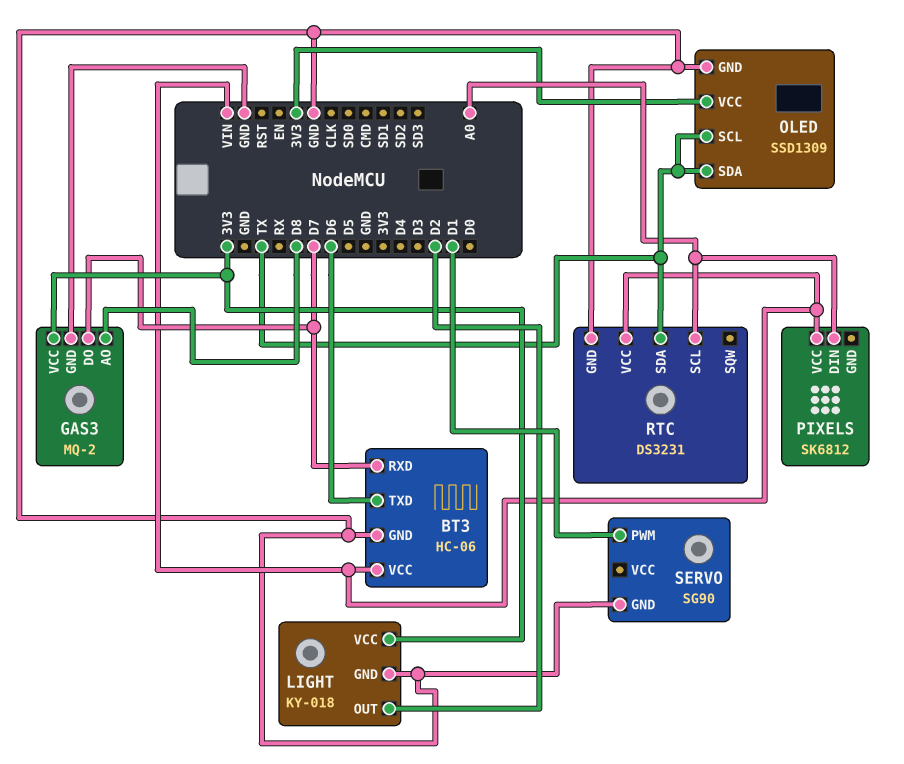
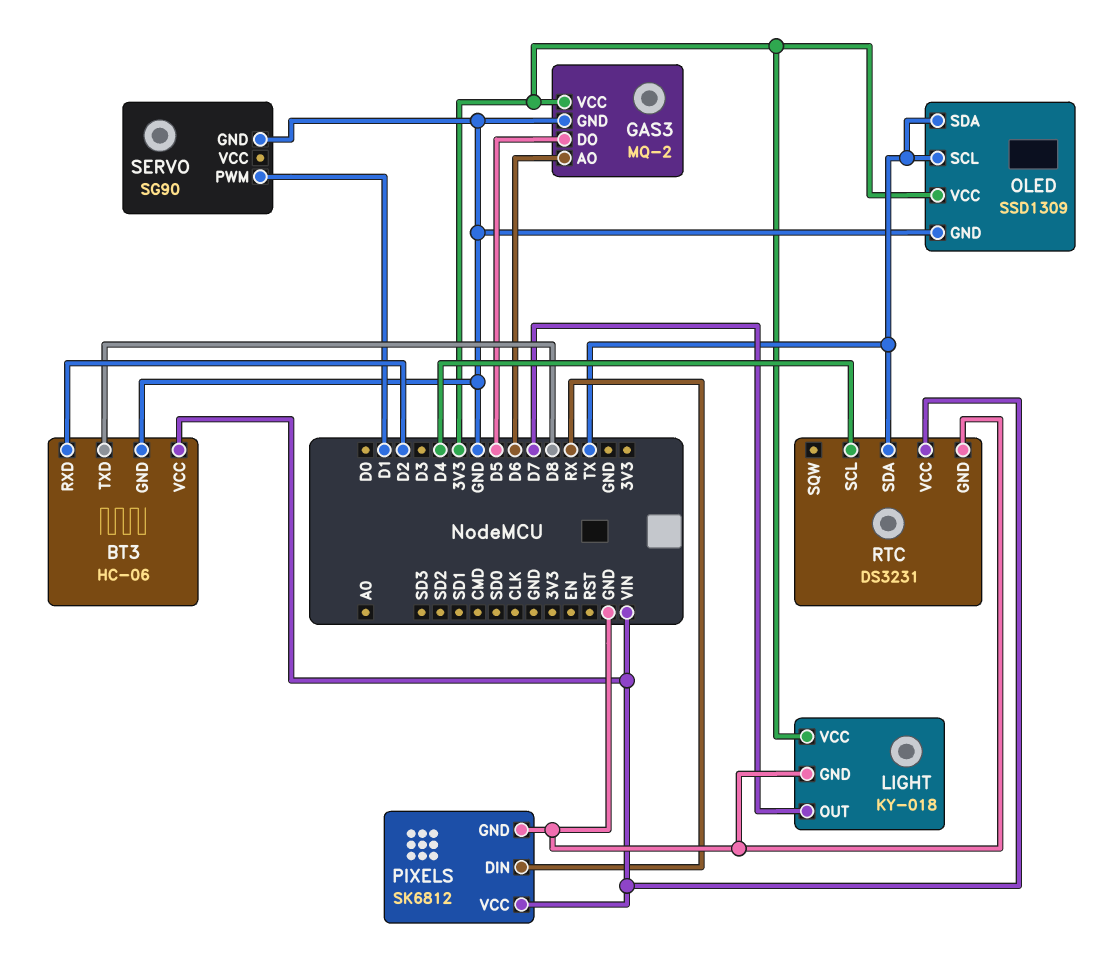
BT3 pin RXD: D7 -> D2
BT3 pin TXD: D6 -> D8
GAS3 pin AO: D8 -> D6
GAS3 pin DO: D7 -> D5
LIGHT pin OUT: D2 -> D7
PIXELS pin DIN: A0 -> RX
PIXELS pin GND: none -> GND
RTC pin SCL: A0 -> D4

